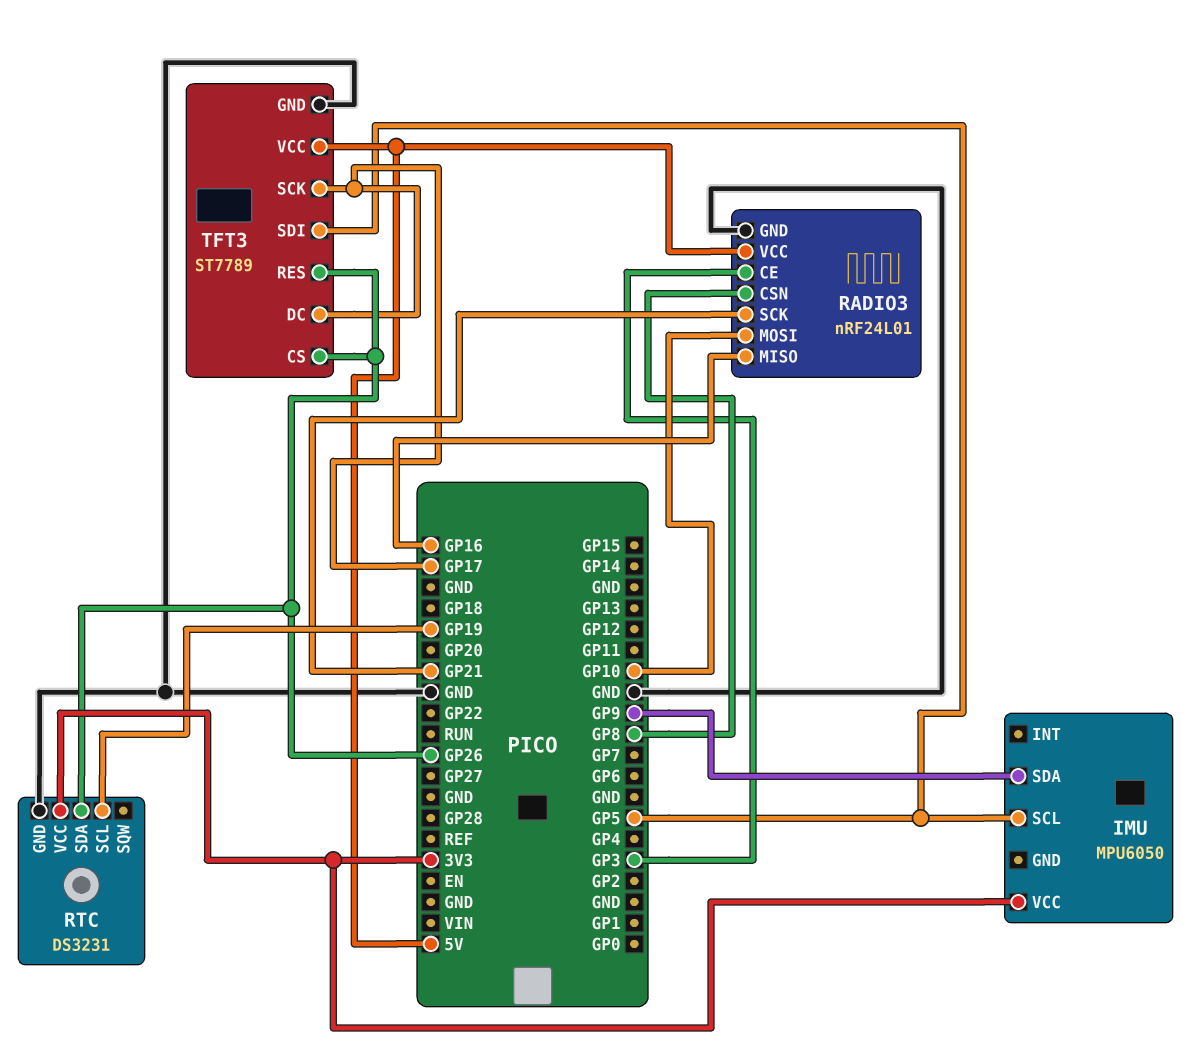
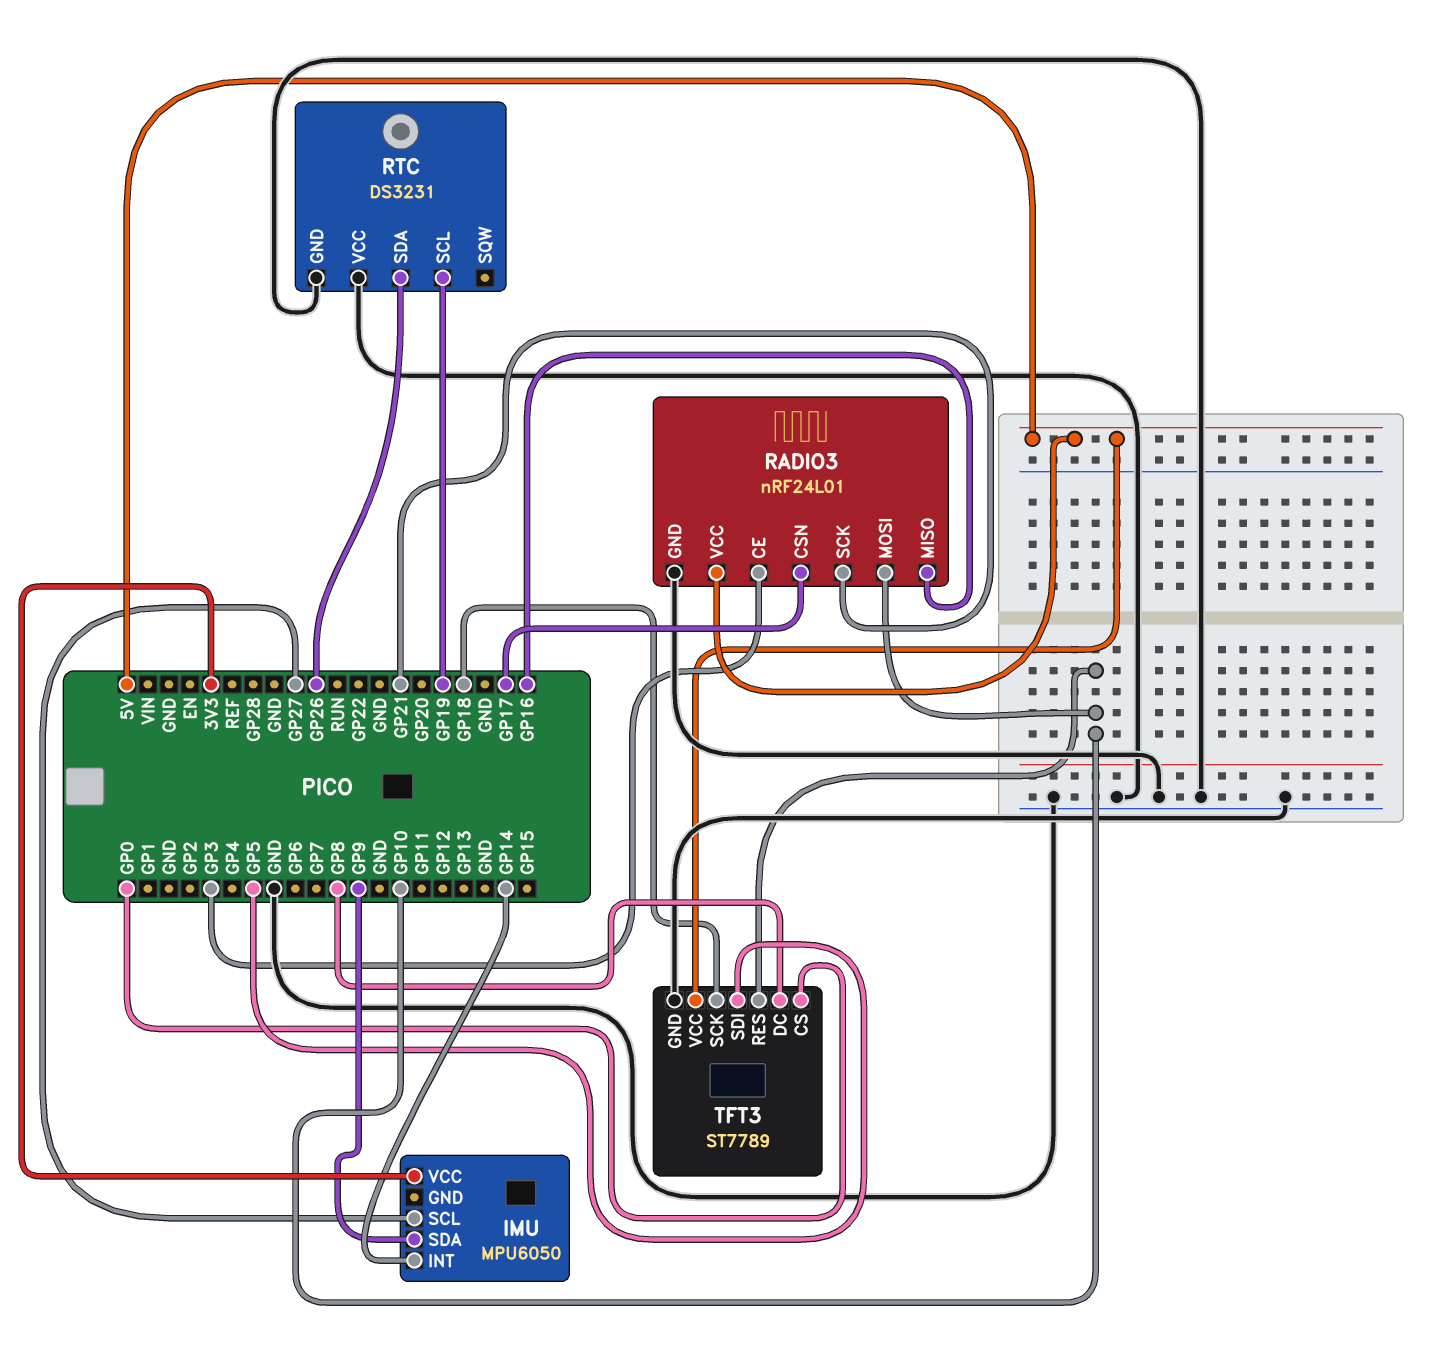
IMU pin INT: none -> GP14
IMU pin SCL: GP5 -> GP27
RADIO3 pin CSN: GP8 -> GP17
RTC pin VCC: 3V3 -> GND
TFT3 pin CS: GP26 -> GP0
TFT3 pin DC: GP17 -> GP8
TFT3 pin RES: GP26 -> GP10
TFT3 pin SCK: GP17 -> GP18

